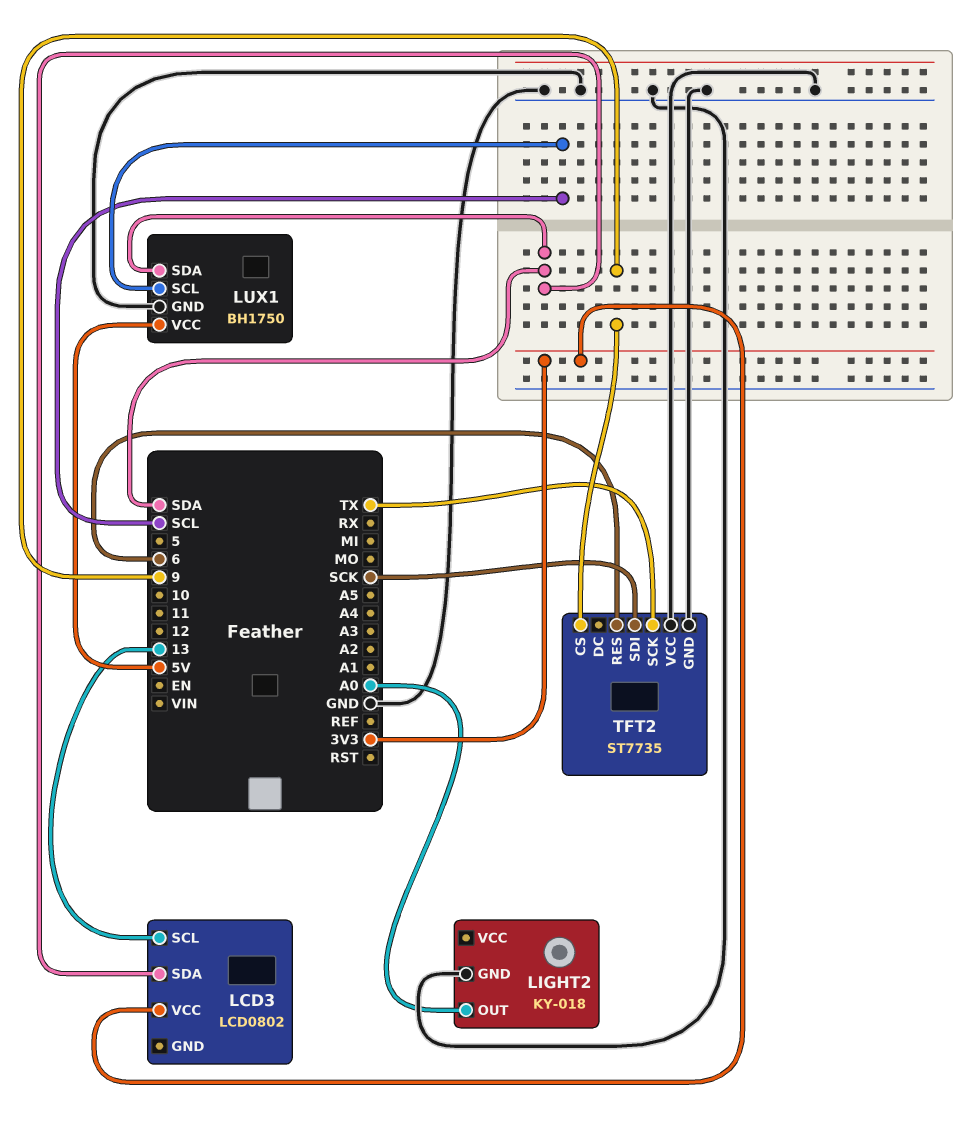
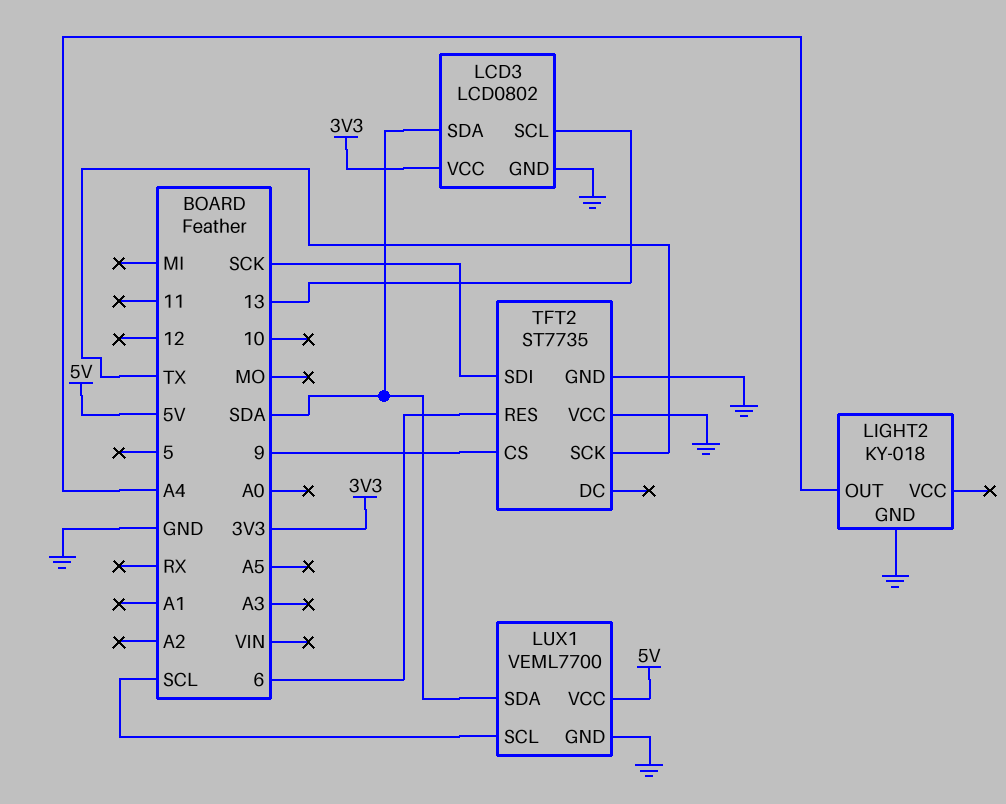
LCD3 pin GND: none -> GND
LIGHT2 pin OUT: A0 -> A4
LUX1: BH1750 -> VEML7700

